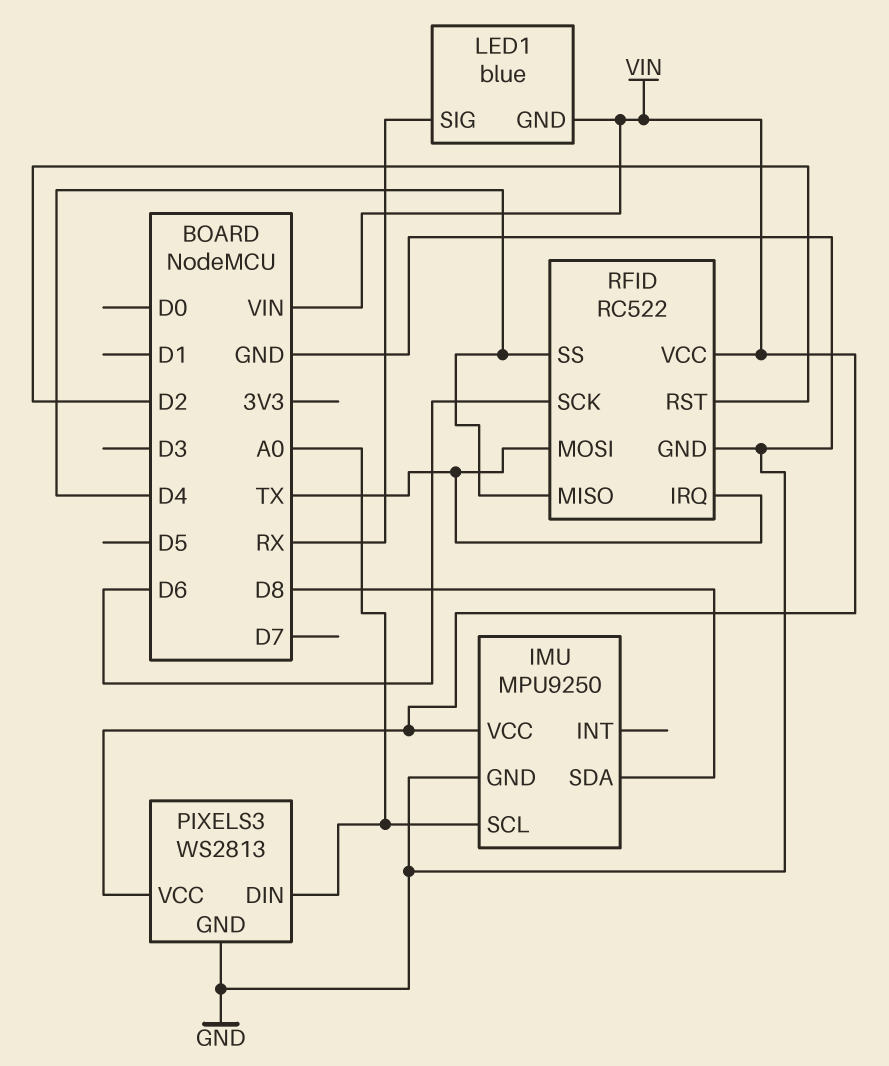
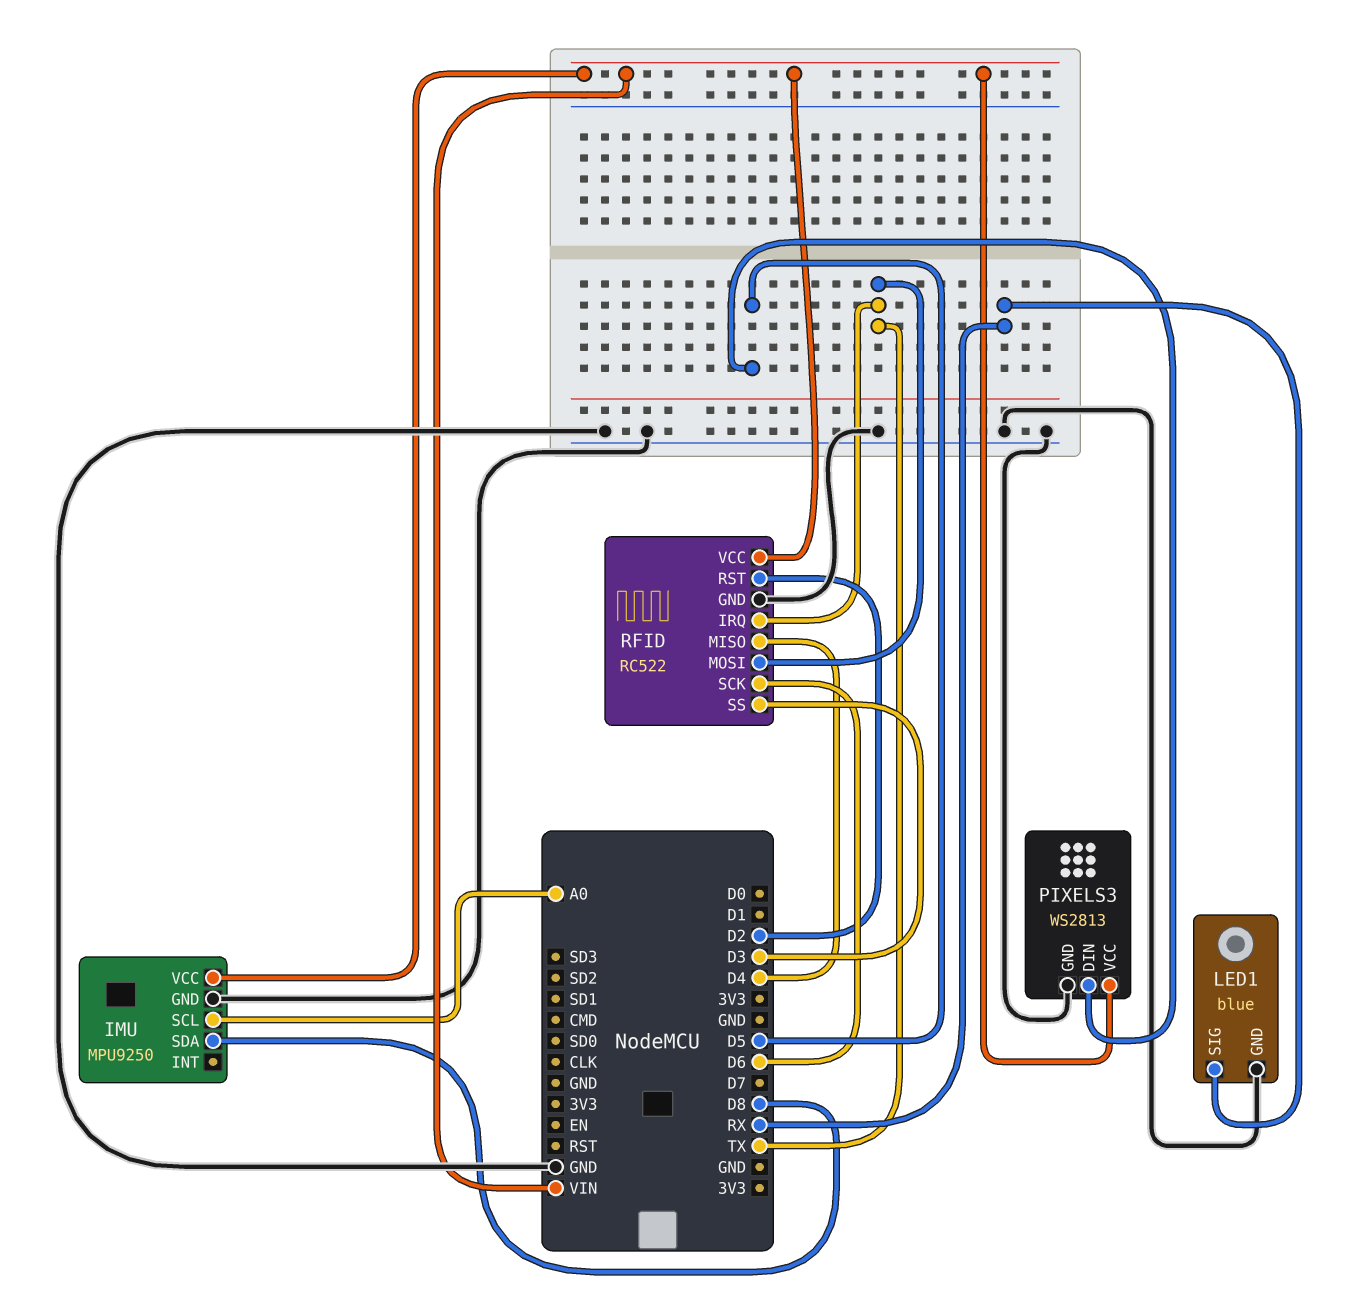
LED1 pin GND: VIN -> GND
PIXELS3 pin DIN: A0 -> D5
RFID pin SS: D4 -> D3

